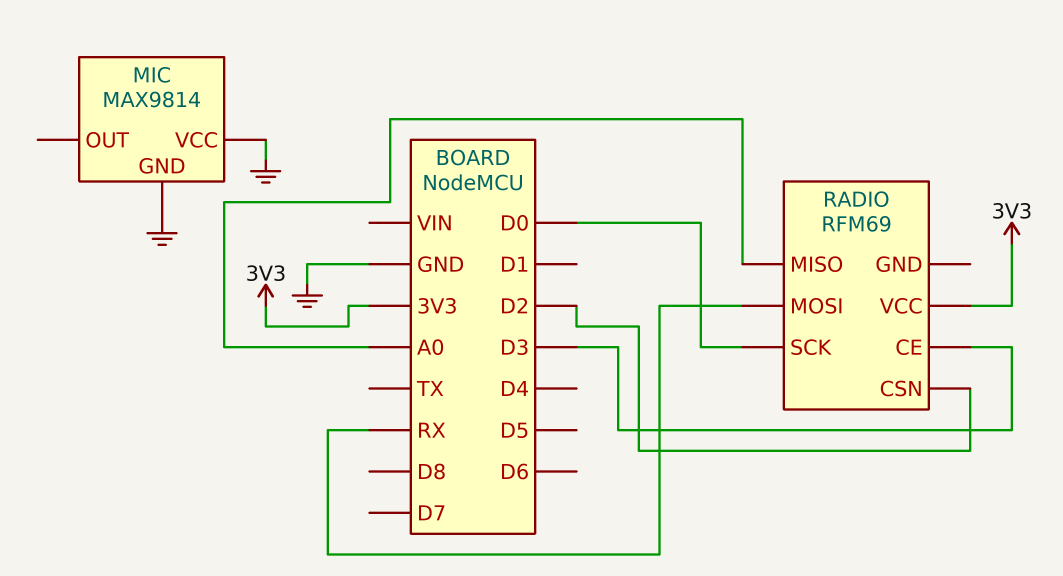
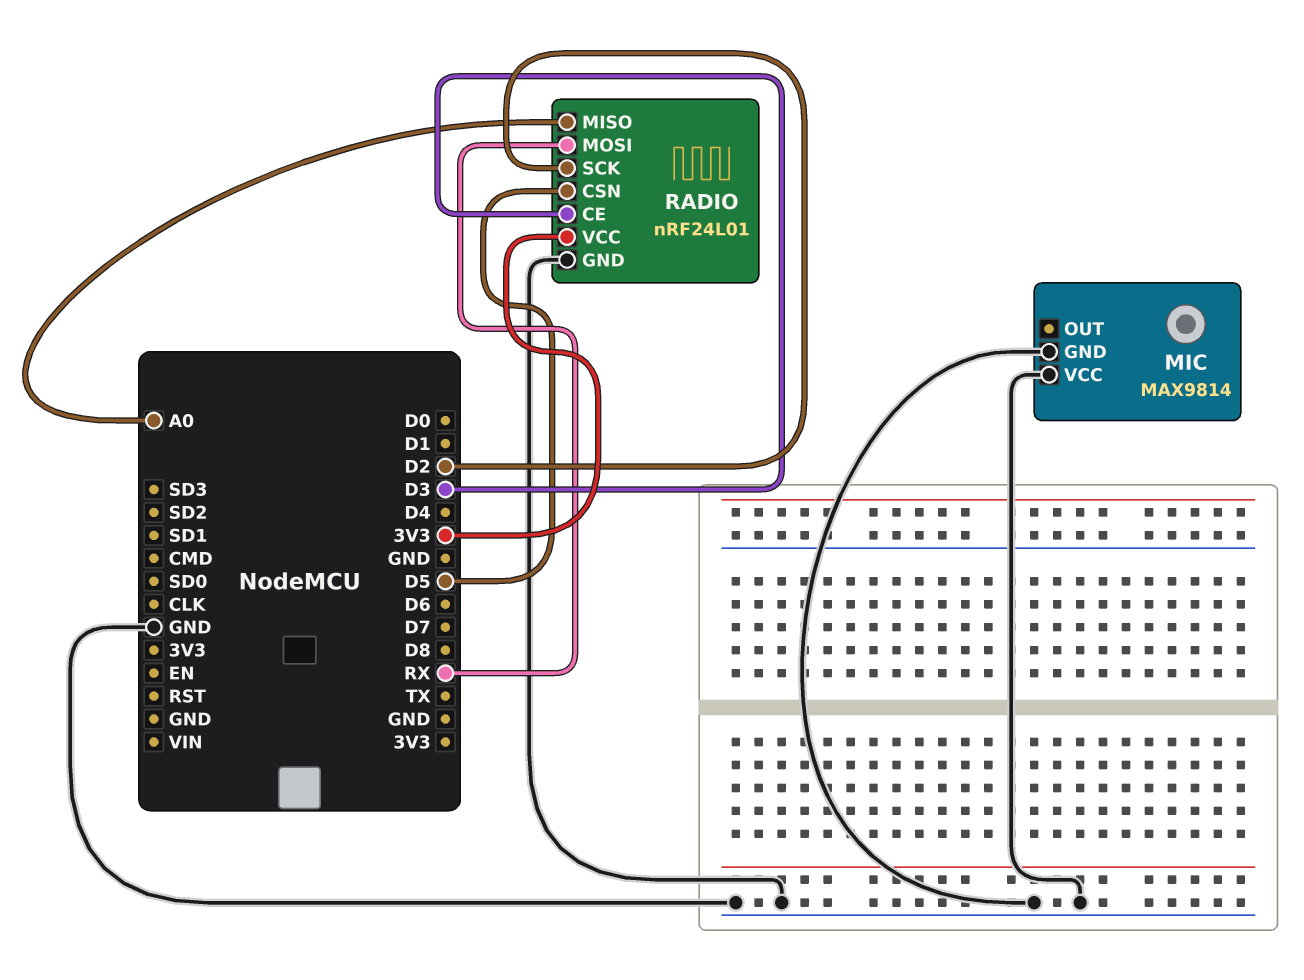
RADIO: RFM69 -> nRF24L01
RADIO pin CSN: D2 -> D5
RADIO pin GND: none -> GND
RADIO pin SCK: D0 -> D2

